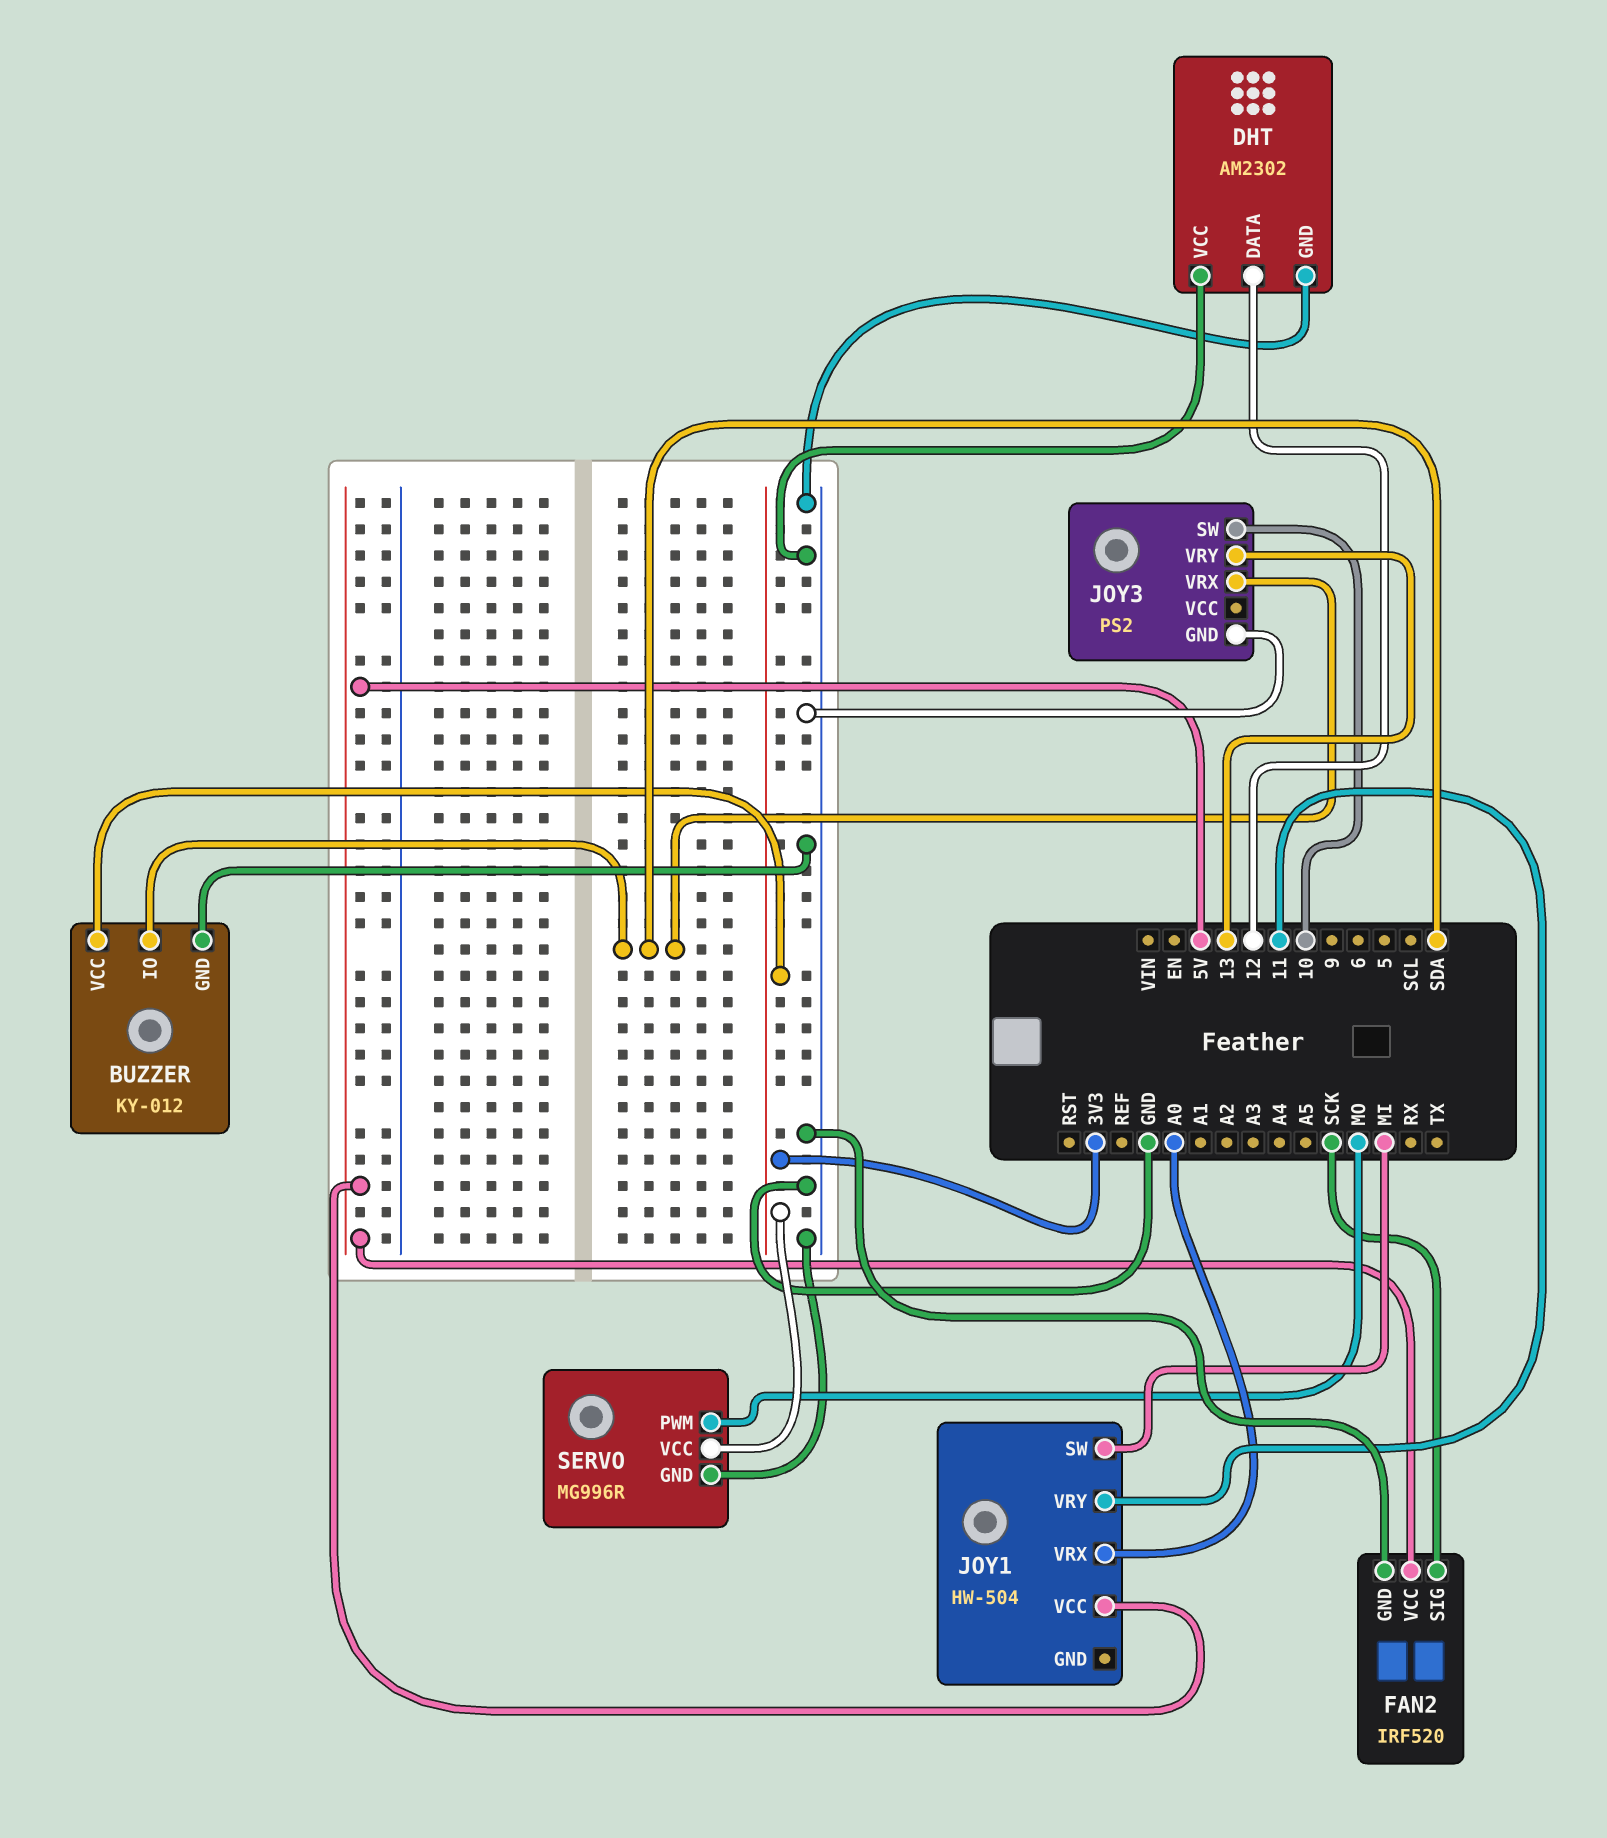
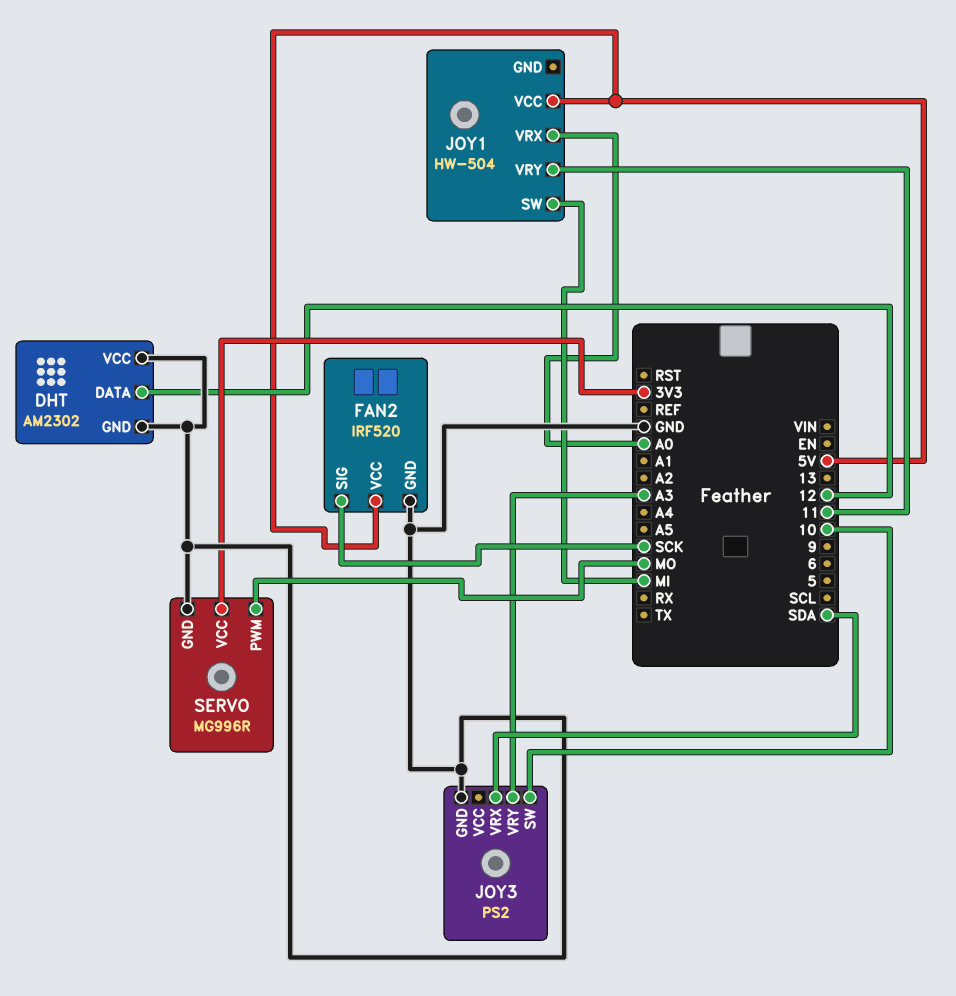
BUZZER: KY-012 -> none
BUZZER pin GND: GND -> none
BUZZER pin IO: SDA -> none
BUZZER pin VCC: 3V3 -> none
JOY3 pin VRY: 13 -> A3

